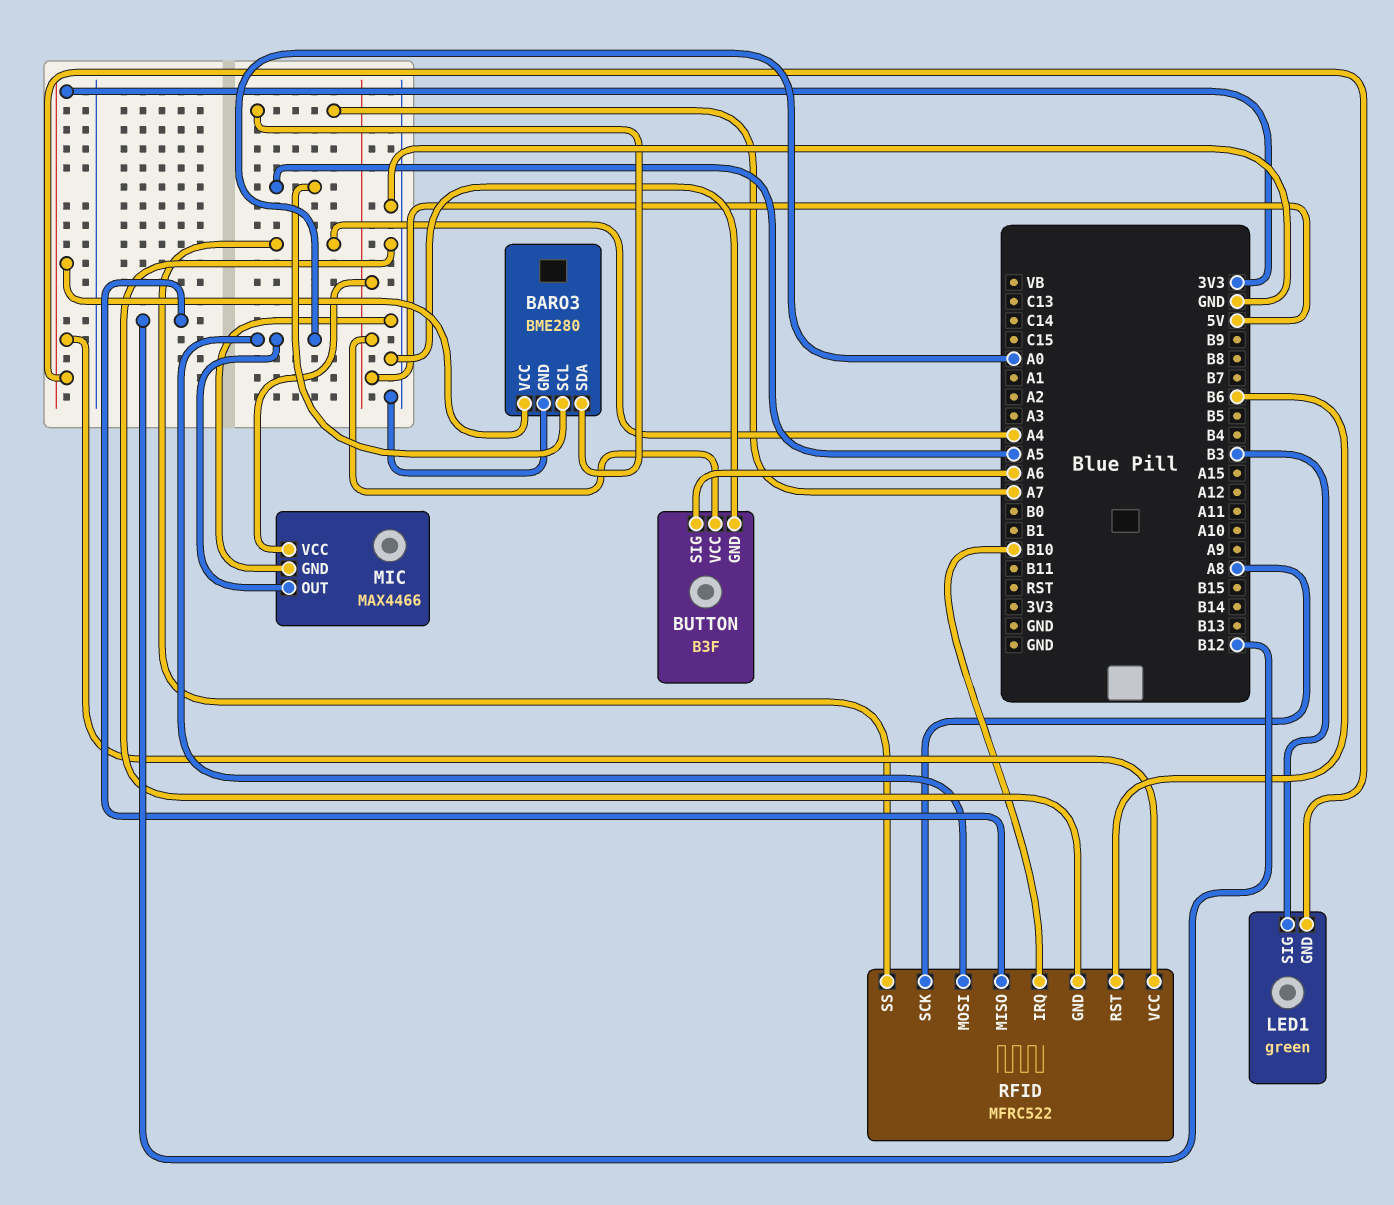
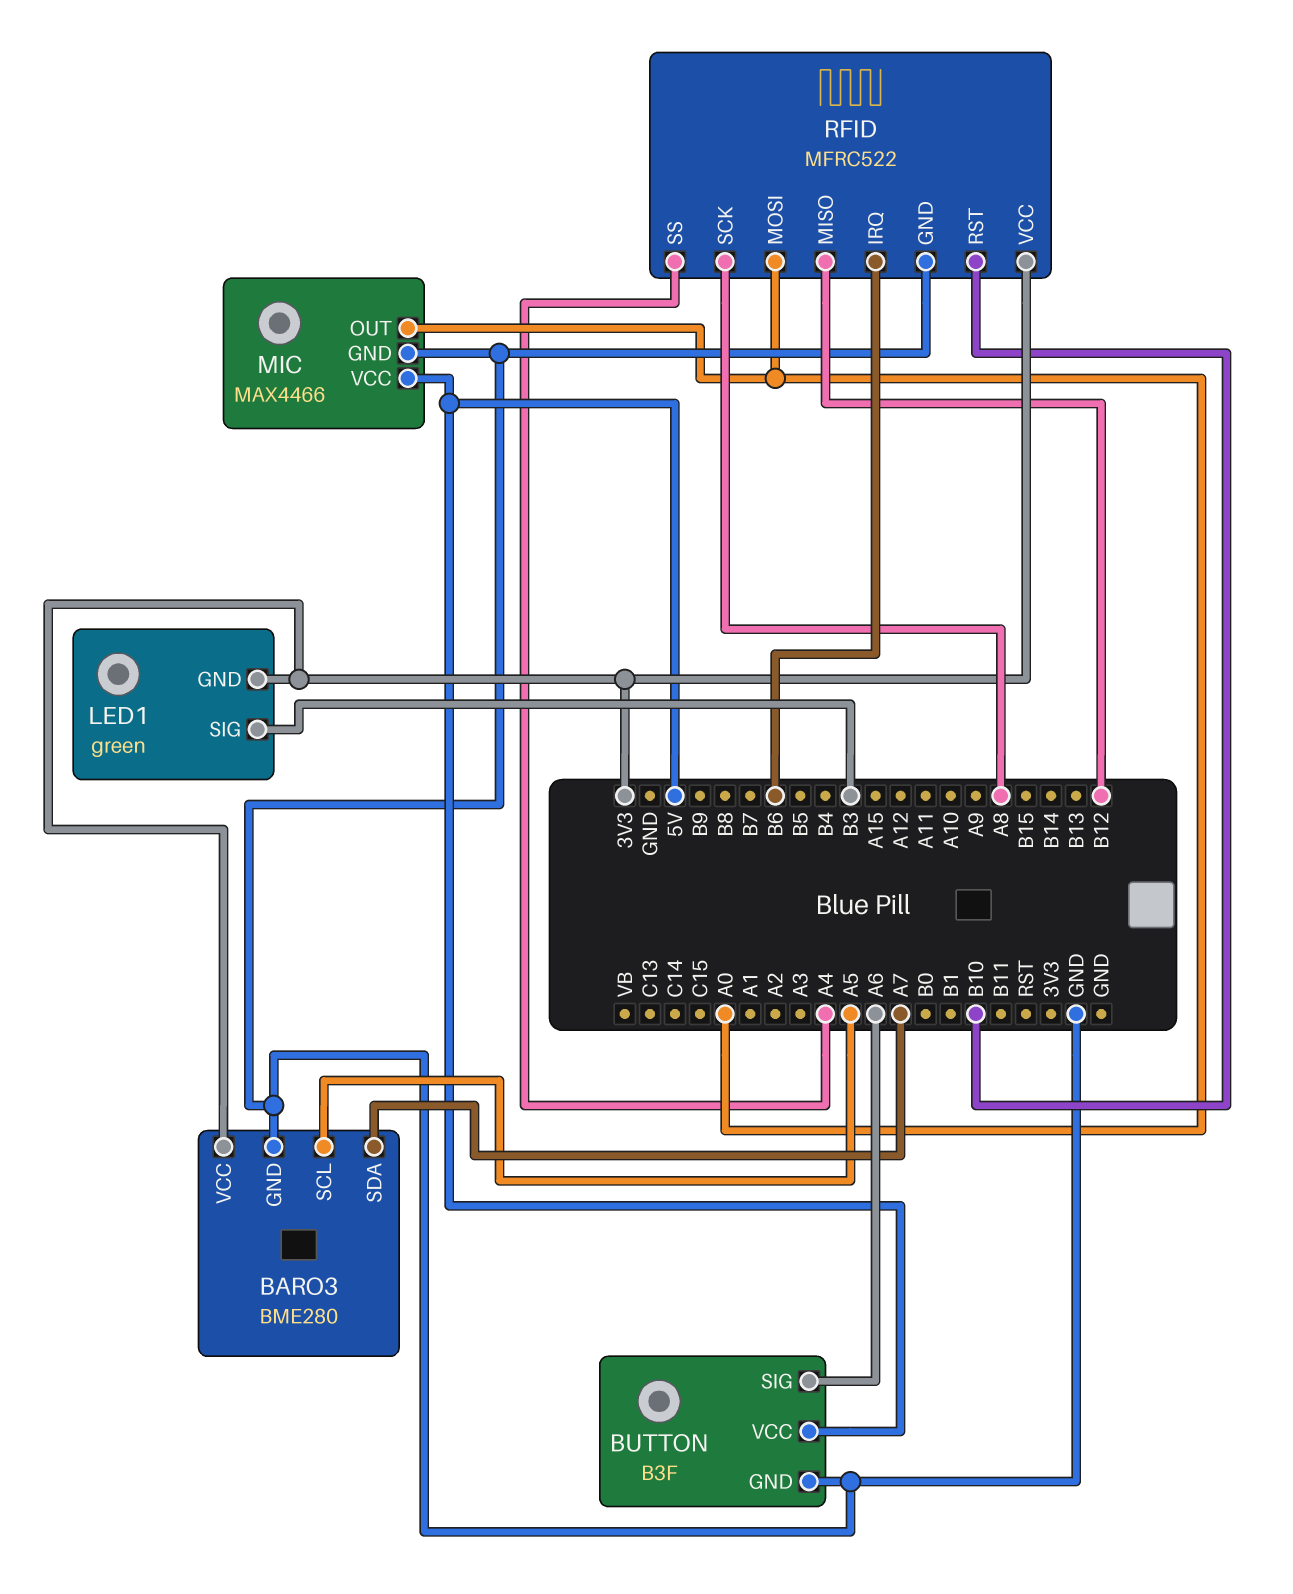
RFID pin IRQ: B10 -> B6
RFID pin RST: B6 -> B10

